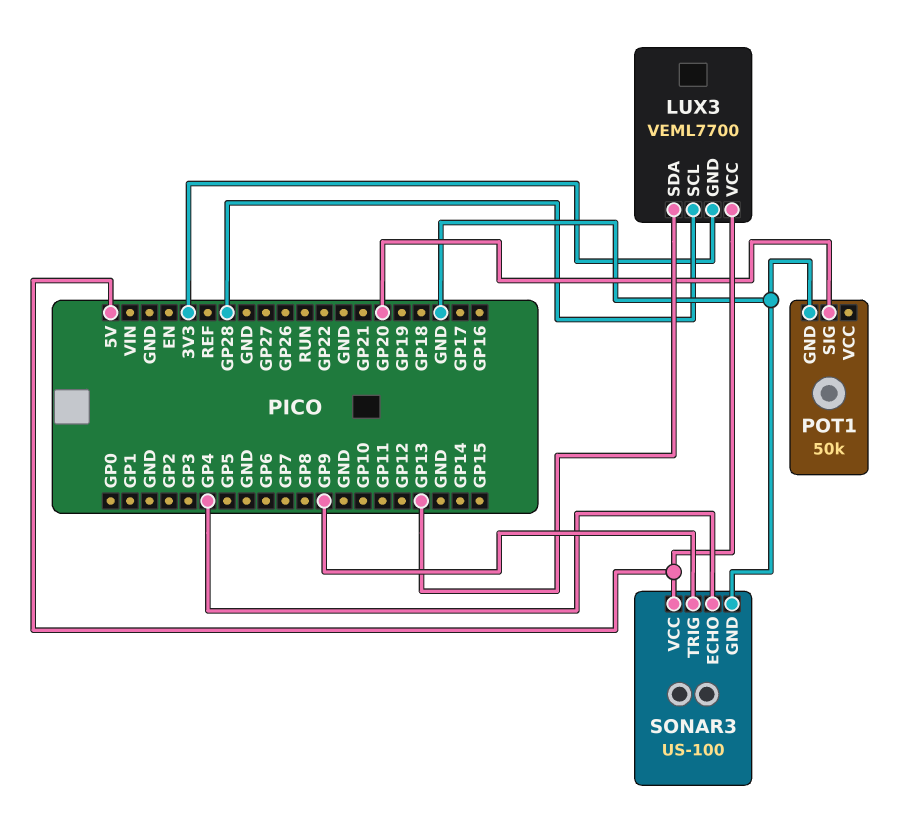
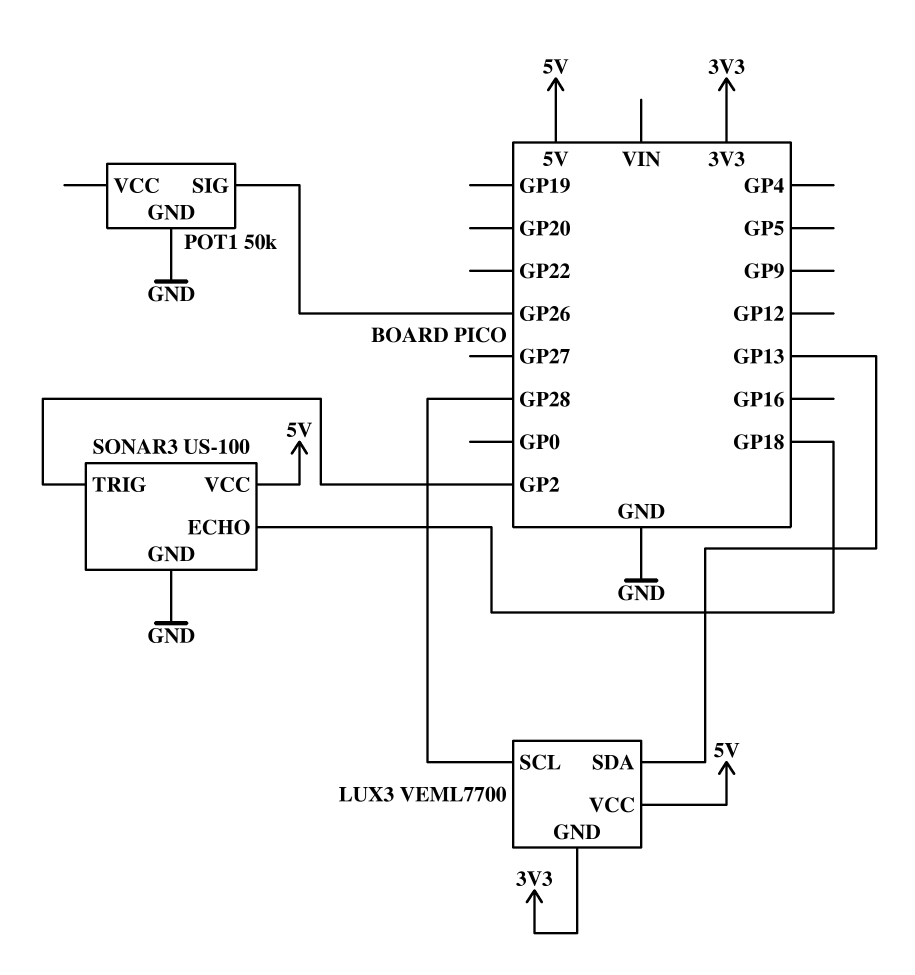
POT1 pin SIG: GP20 -> GP26
SONAR3 pin ECHO: GP4 -> GP18
SONAR3 pin TRIG: GP9 -> GP2

